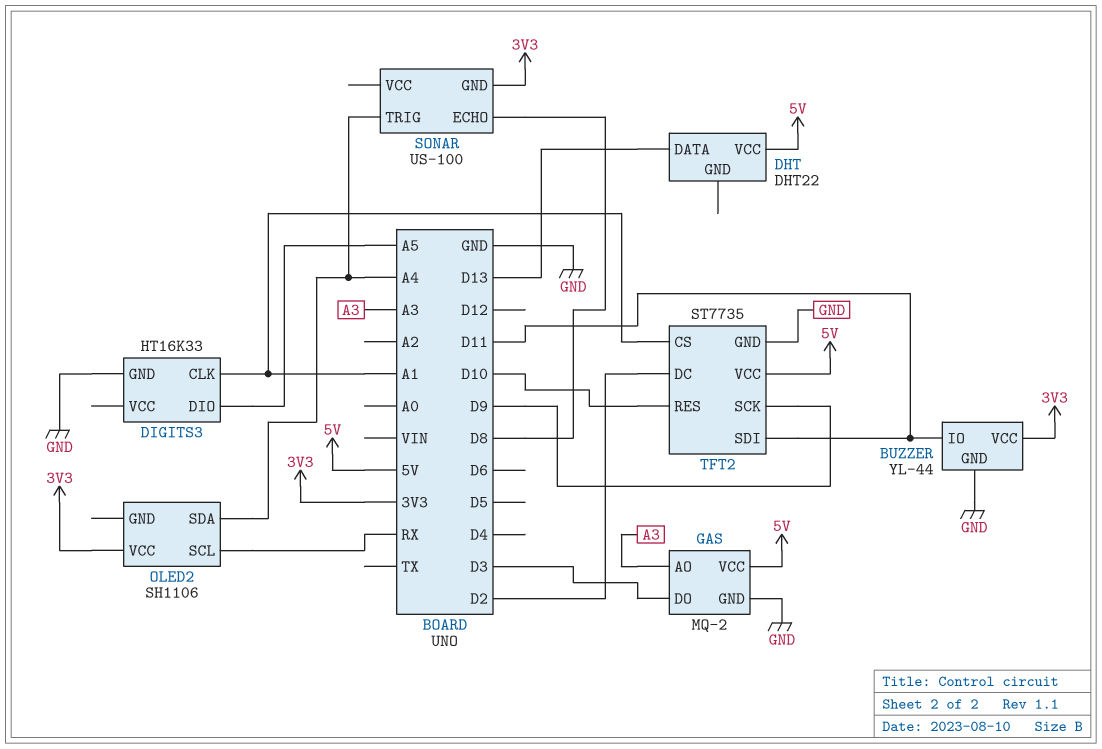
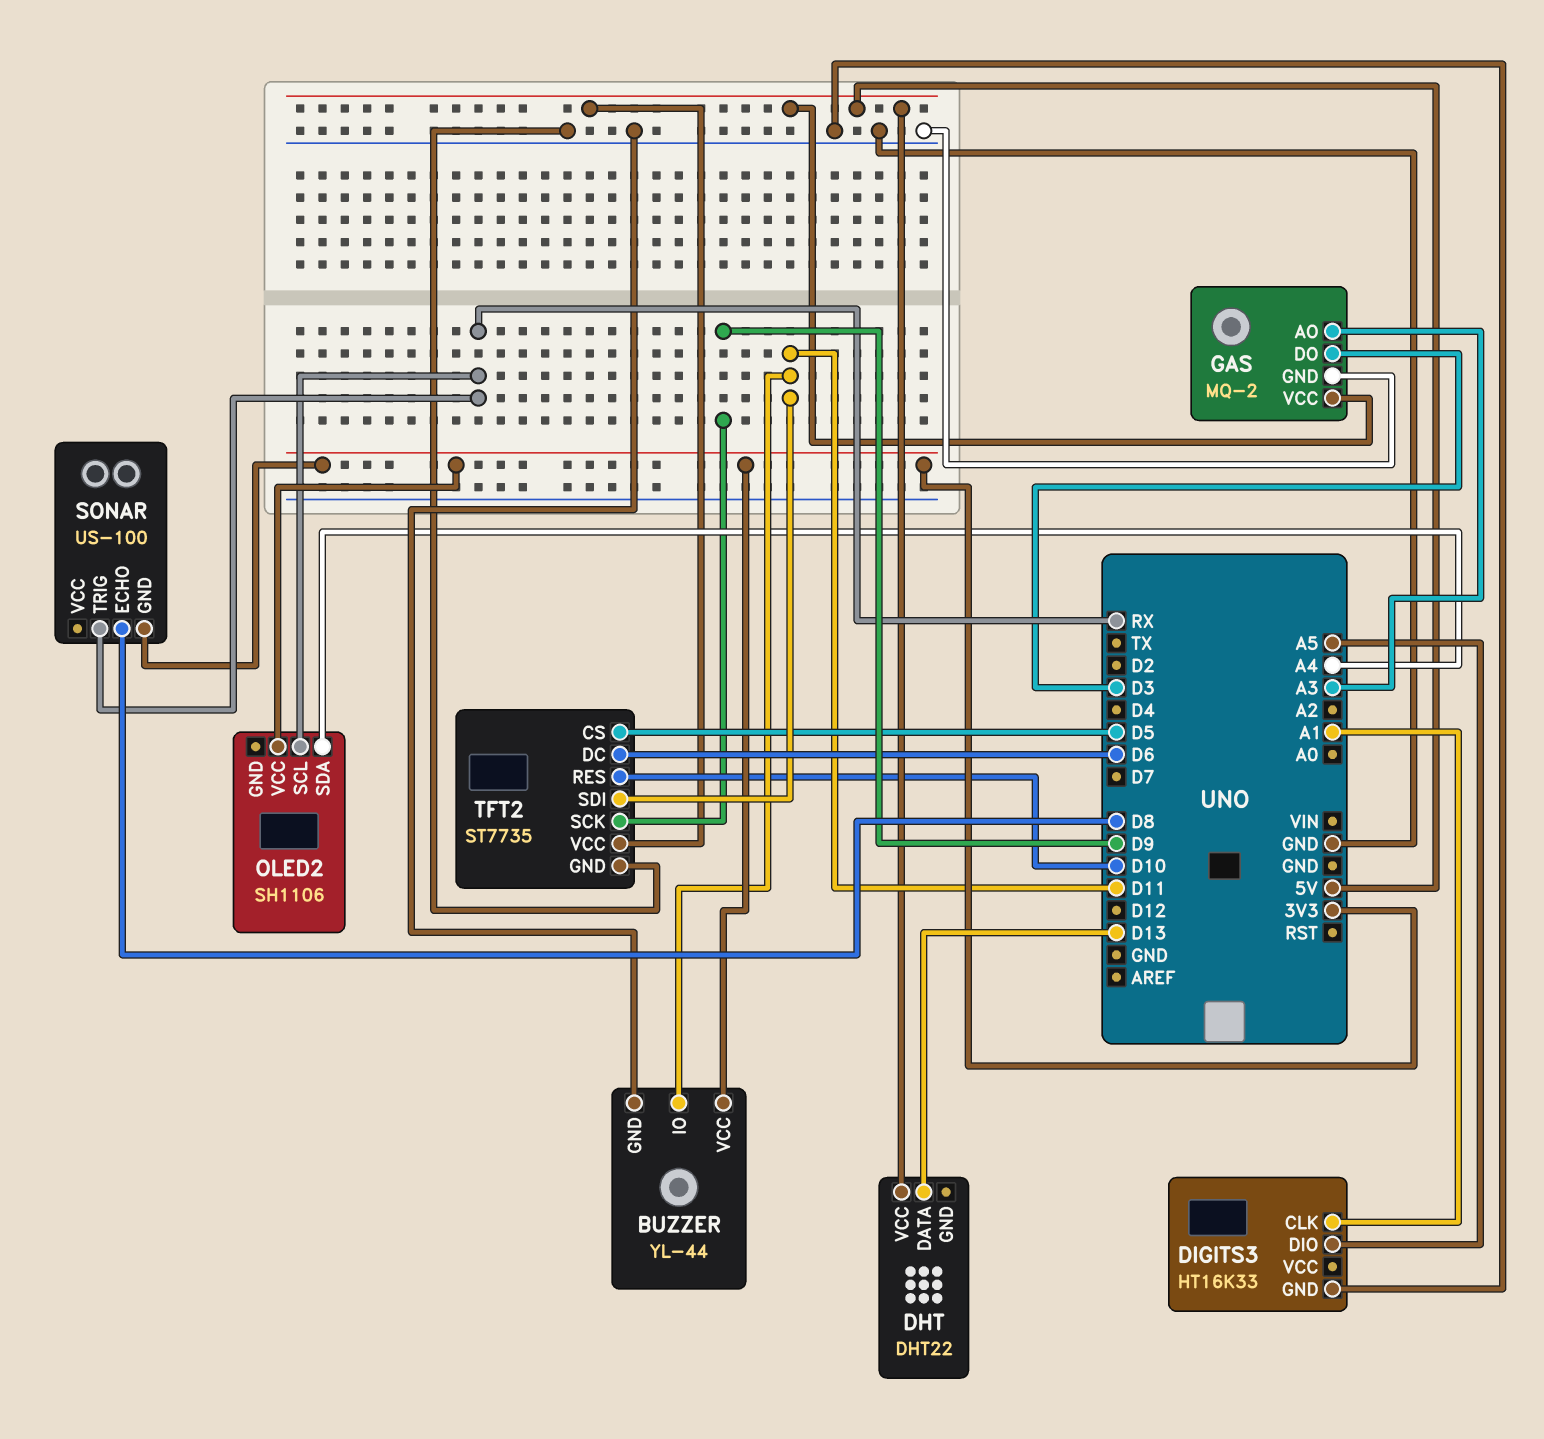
SONAR pin TRIG: A4 -> RX
TFT2 pin CS: A1 -> D5
TFT2 pin DC: D2 -> D6

